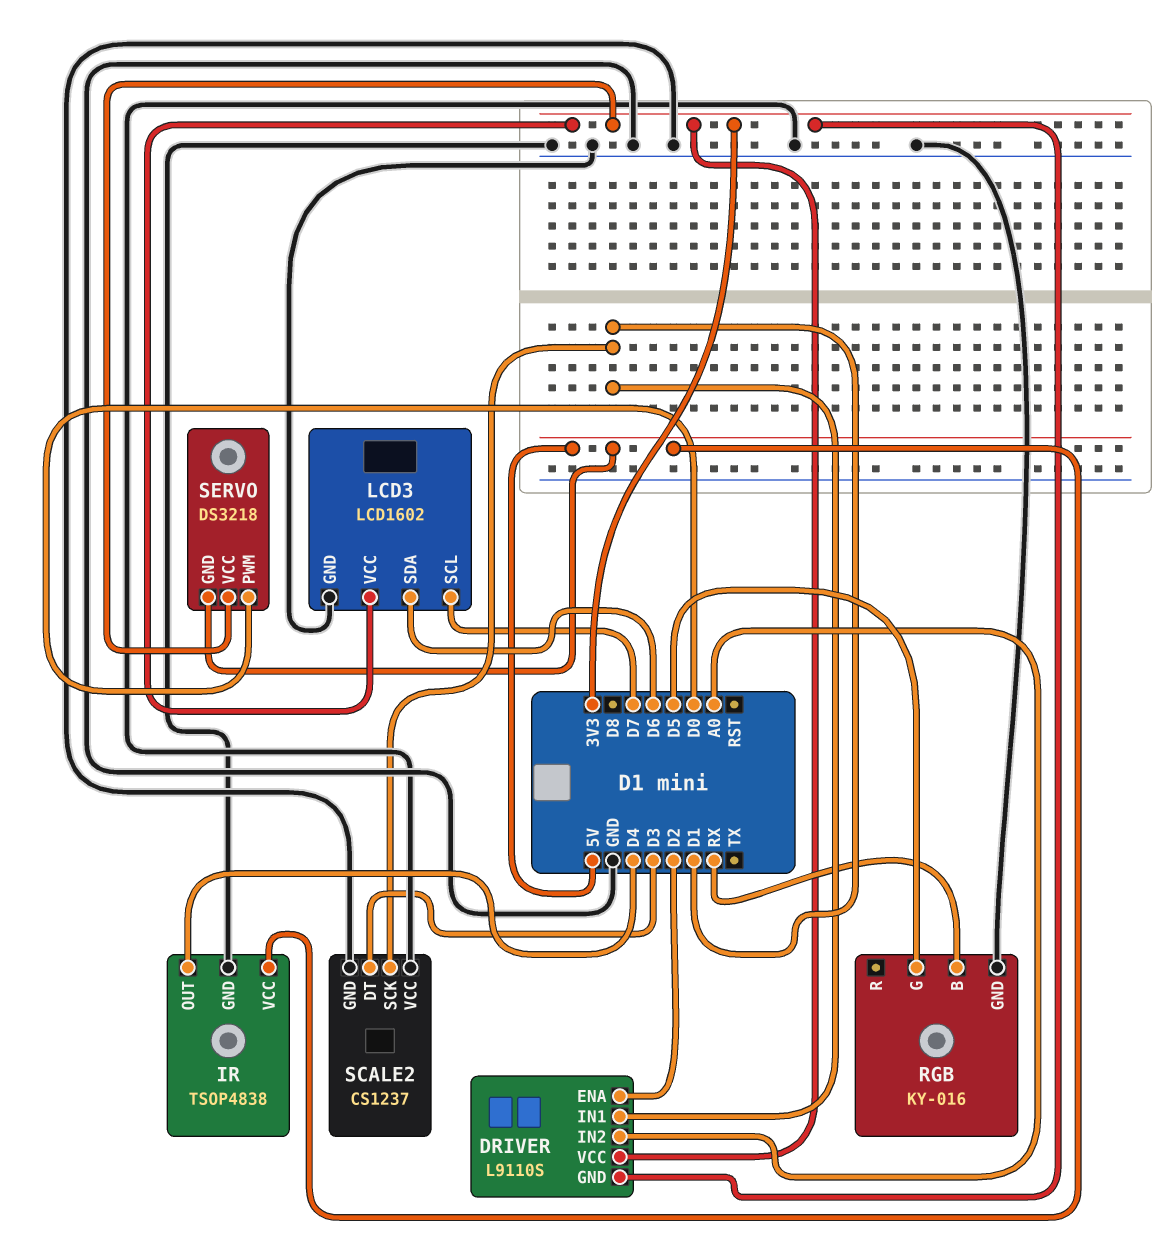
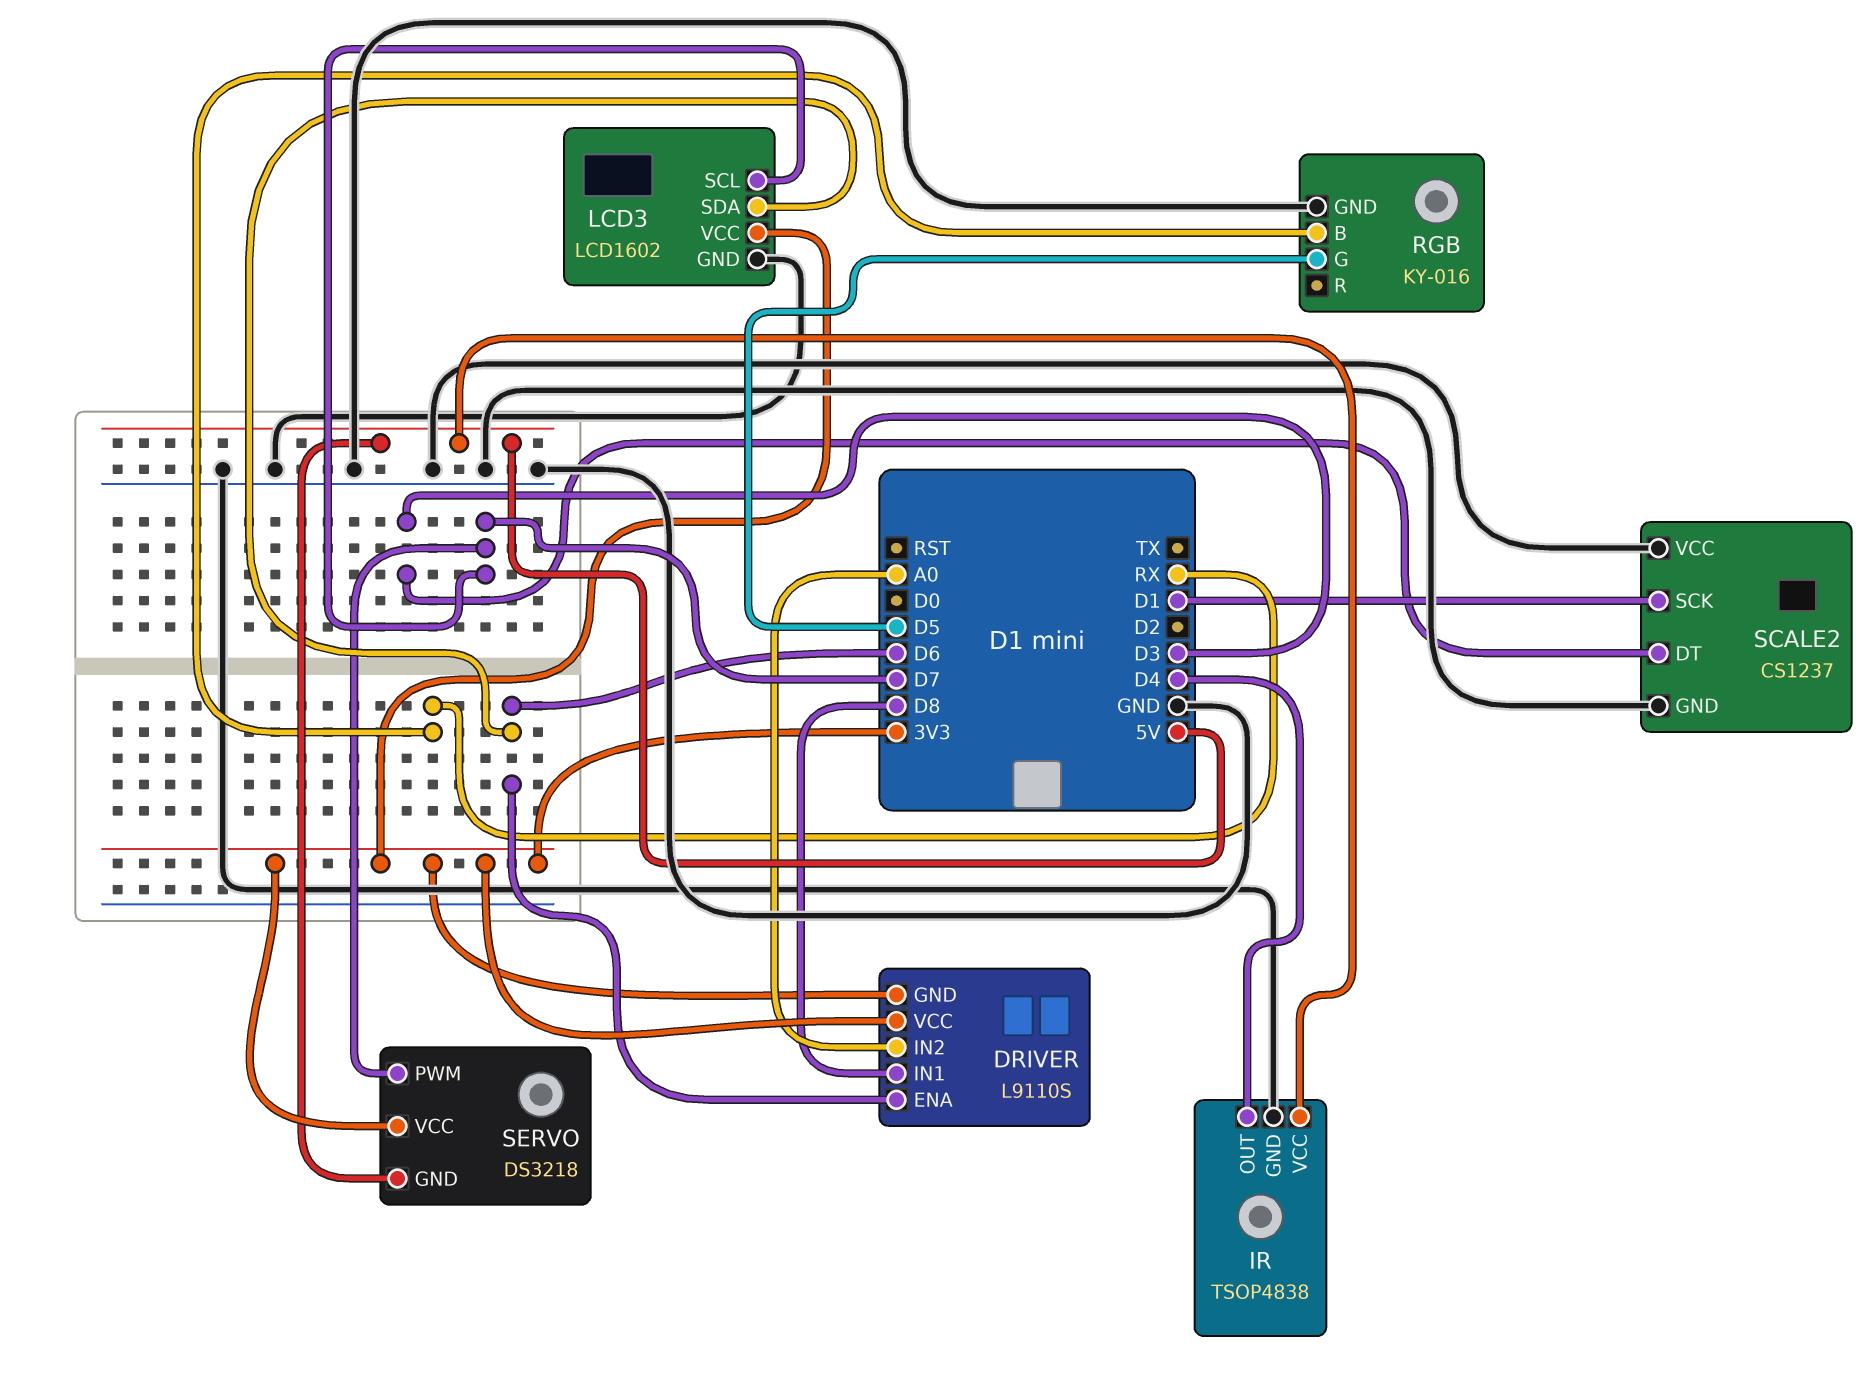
DRIVER pin ENA: D2 -> D6
DRIVER pin IN1: D1 -> D8
SERVO pin PWM: D0 -> D7

